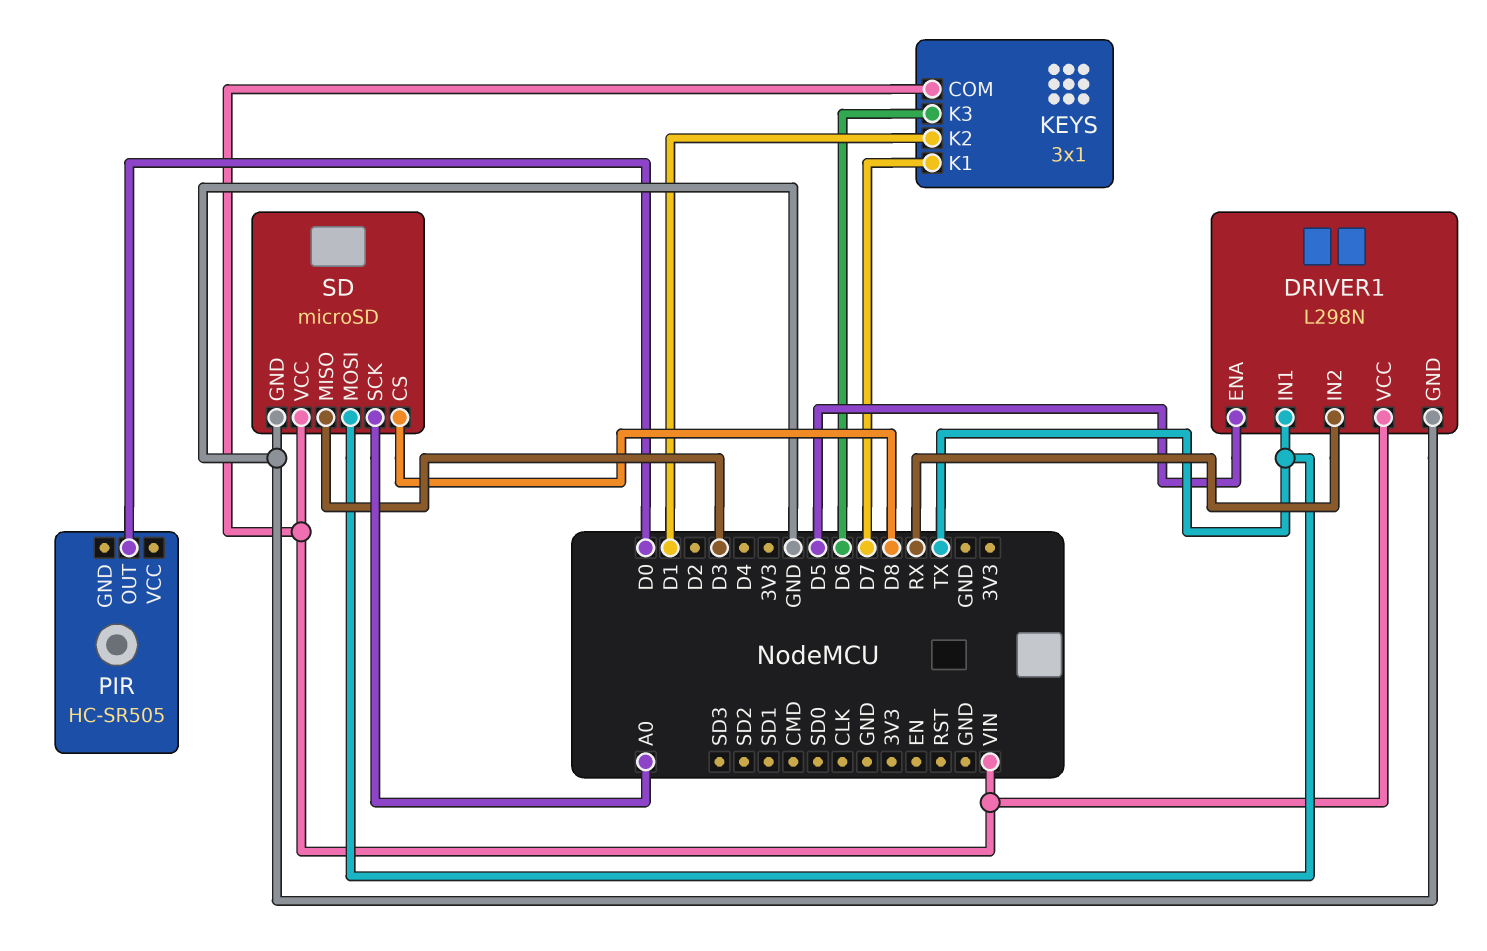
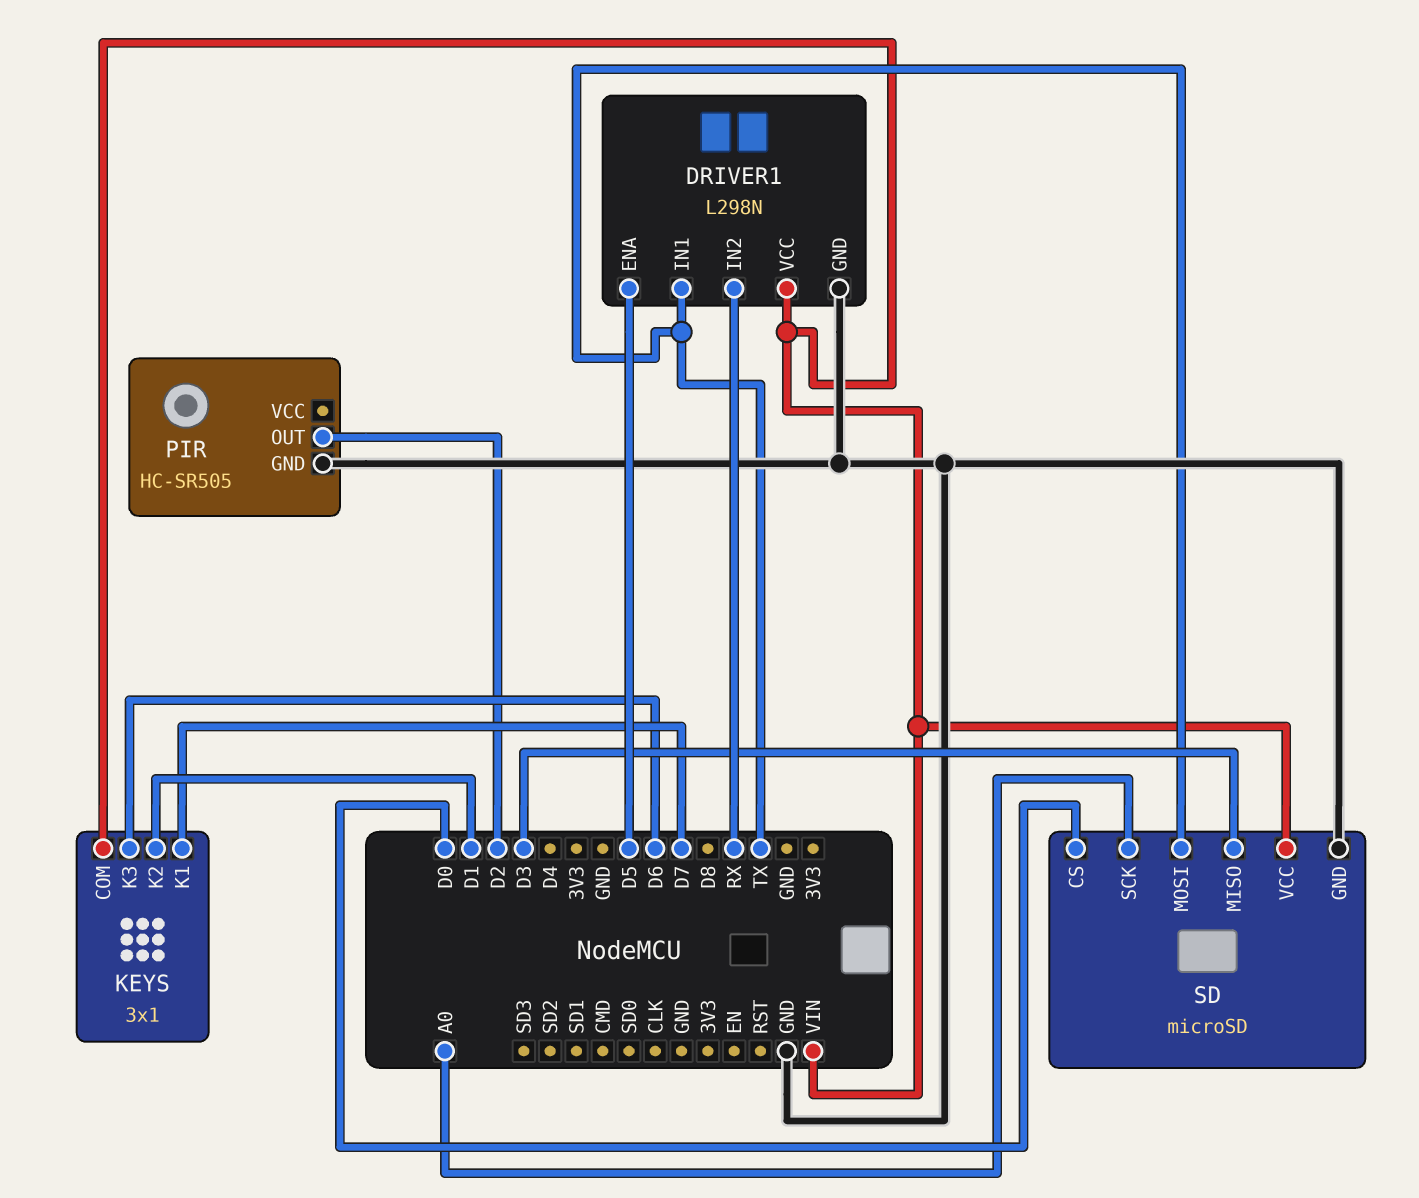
PIR pin GND: none -> GND
PIR pin OUT: D0 -> D2
SD pin CS: D8 -> D0

